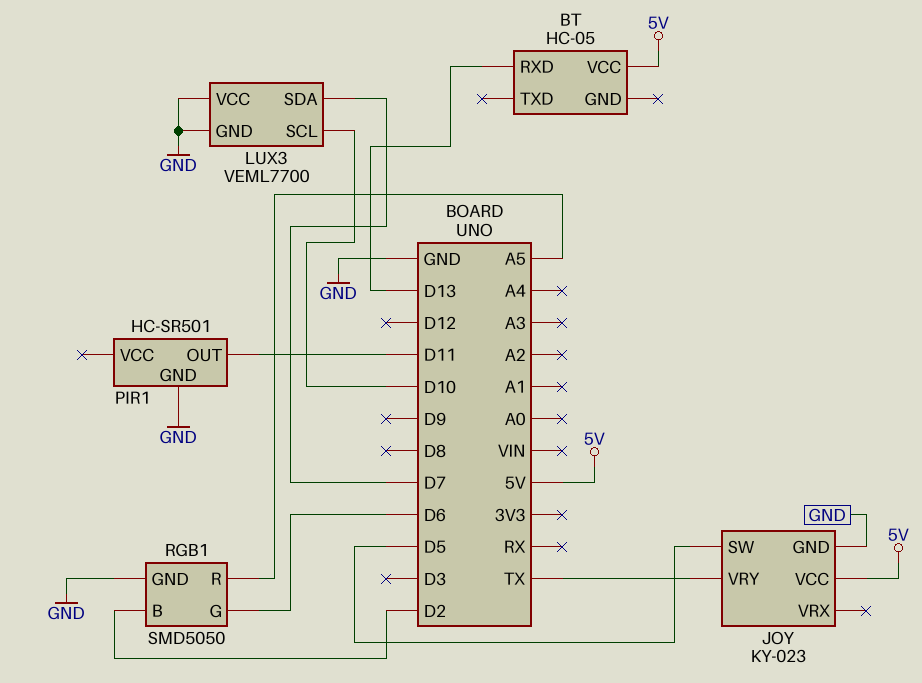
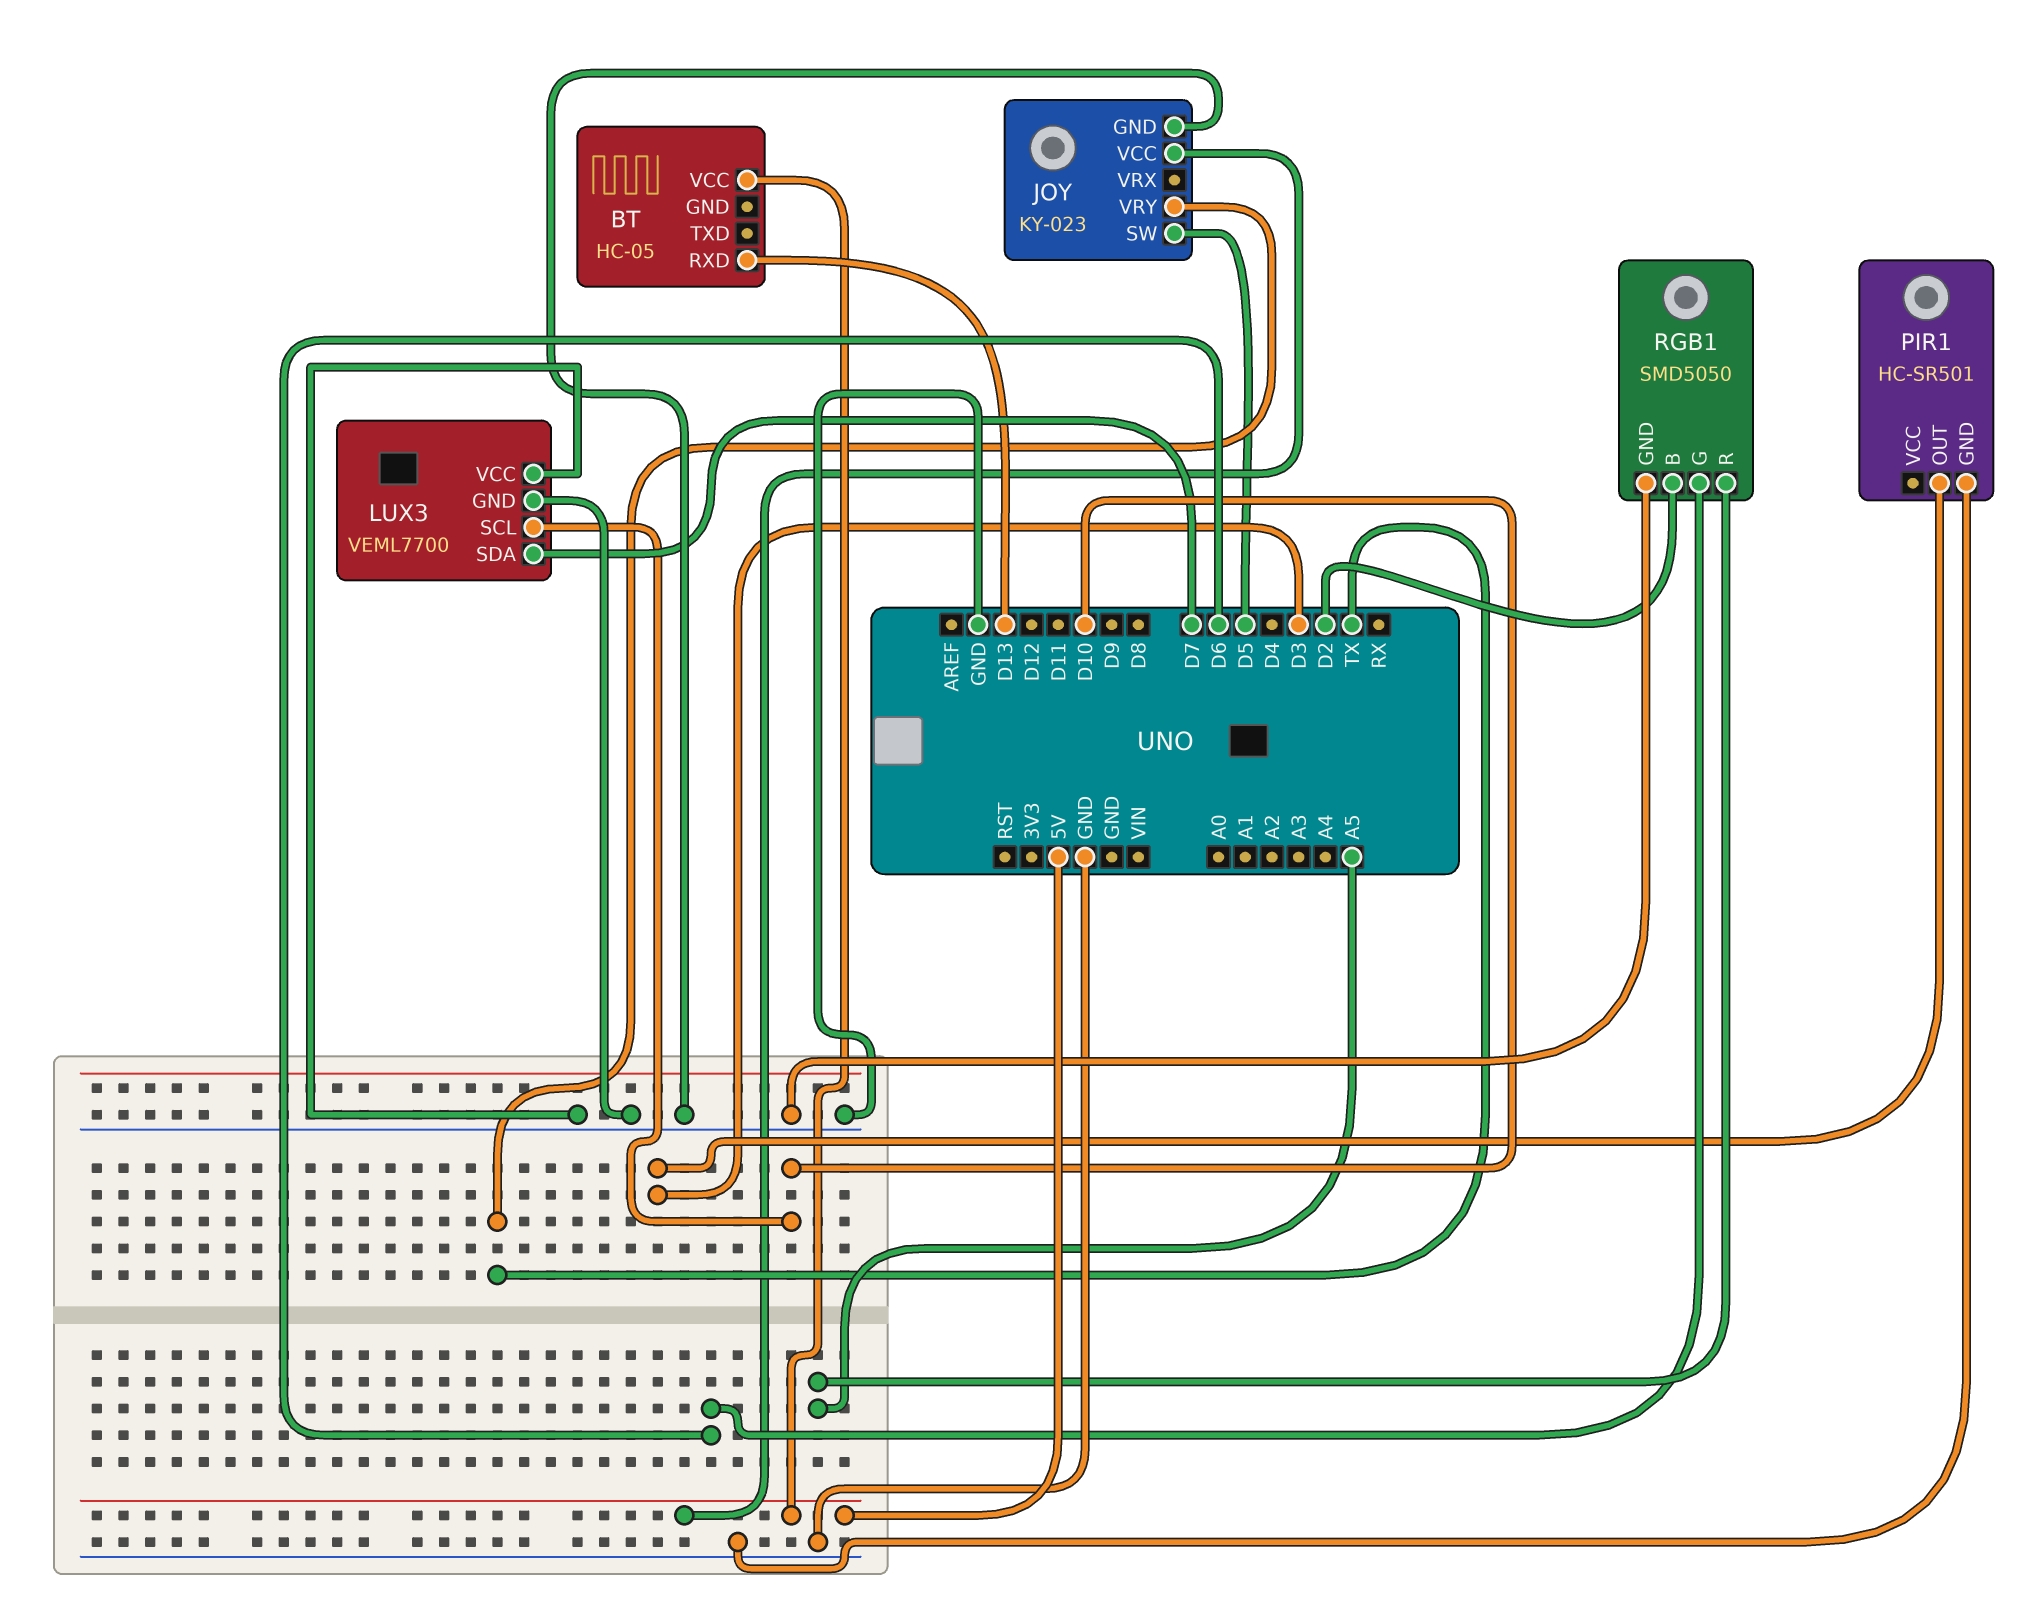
PIR1 pin OUT: D11 -> D3

